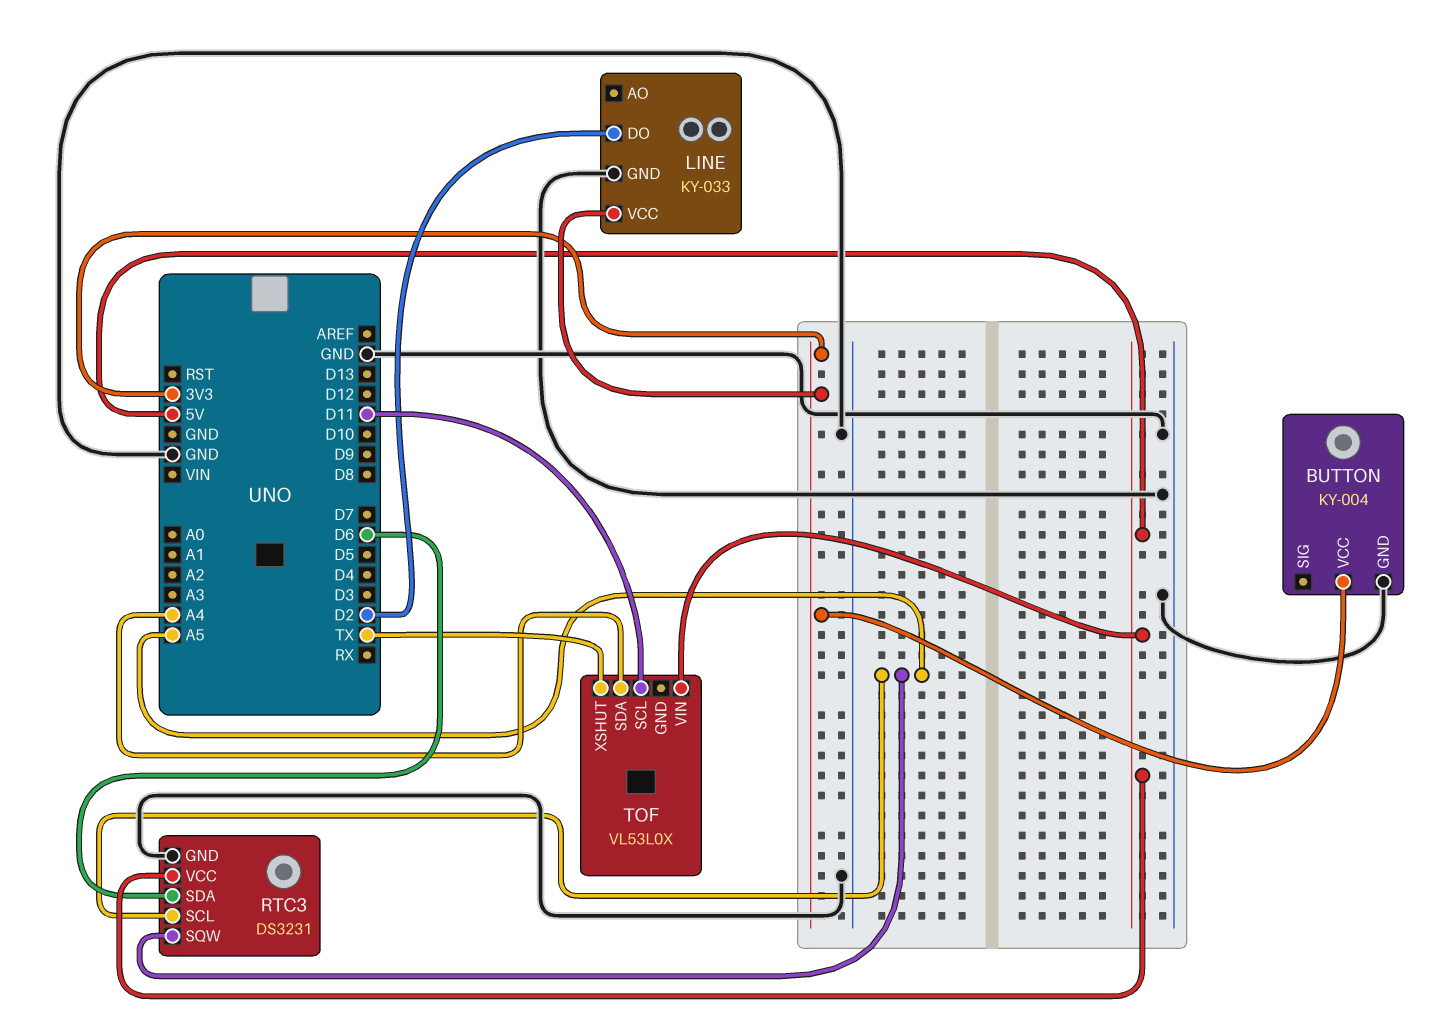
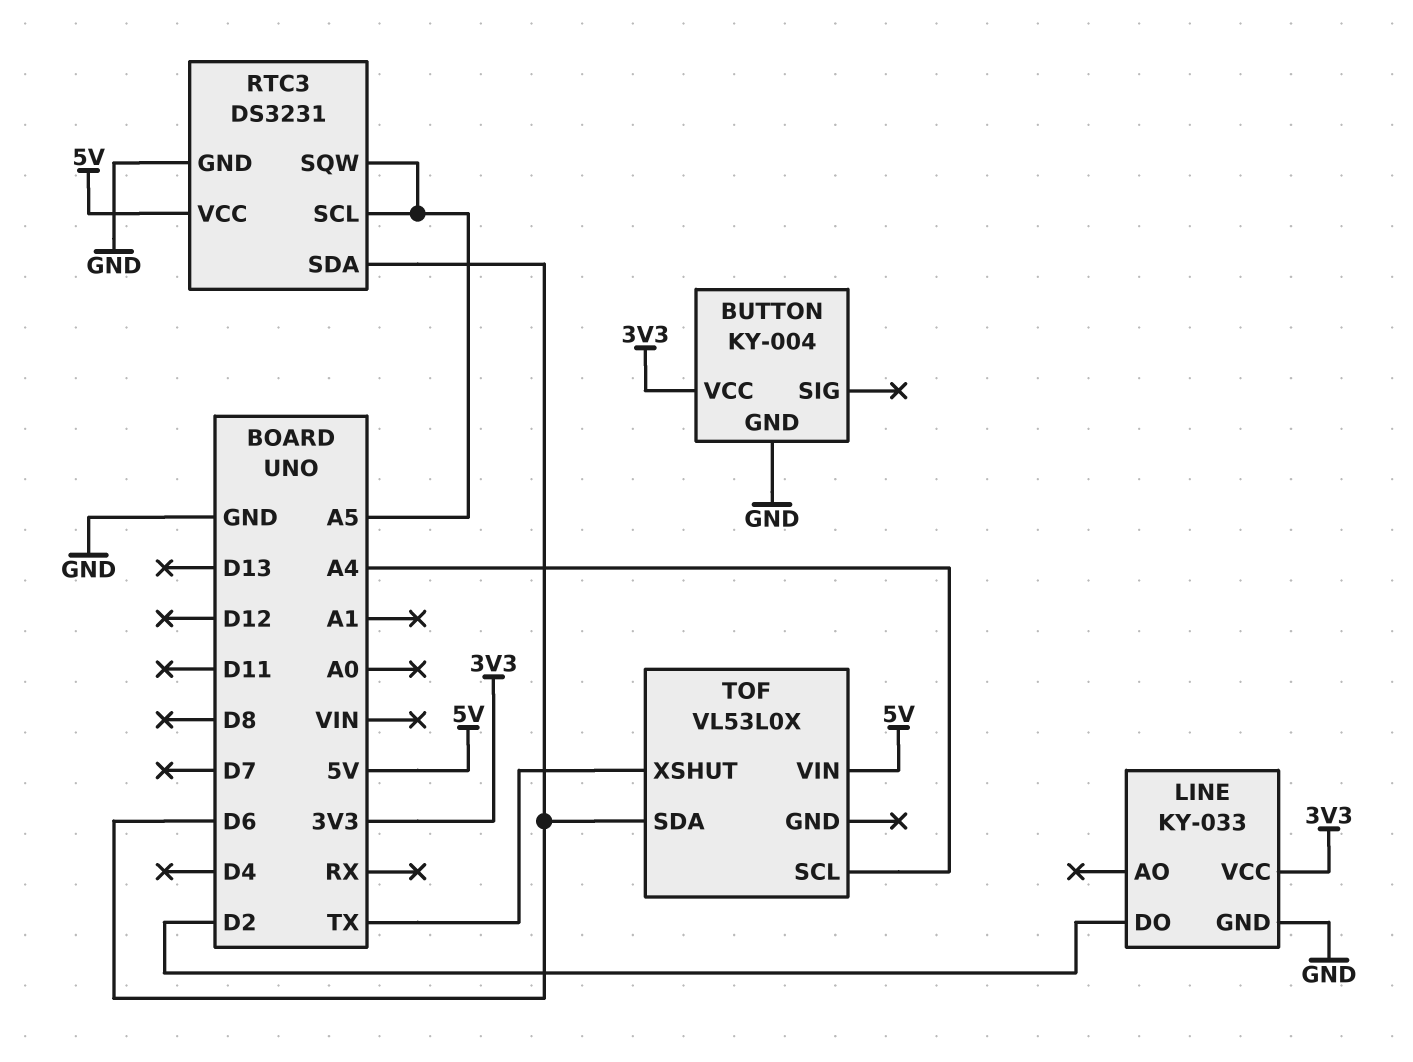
TOF pin SCL: D11 -> A4
TOF pin SDA: A4 -> D6

